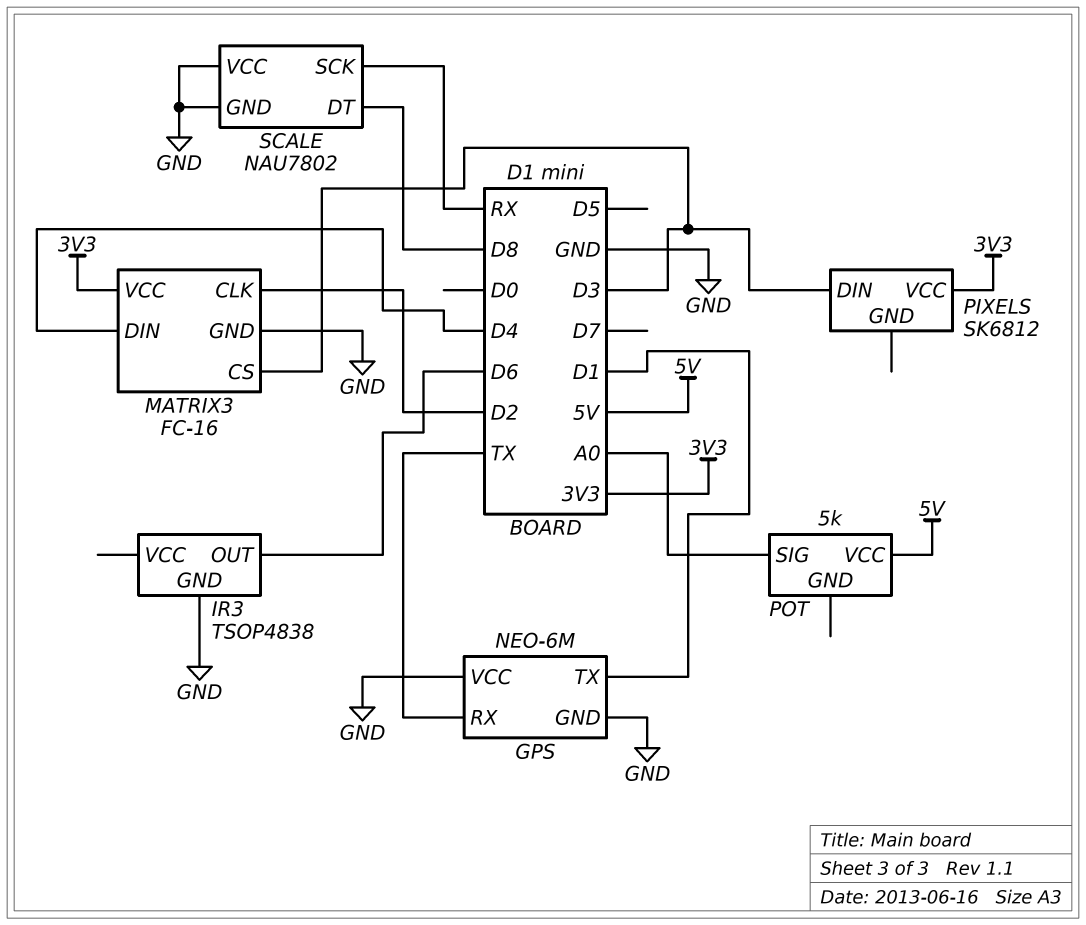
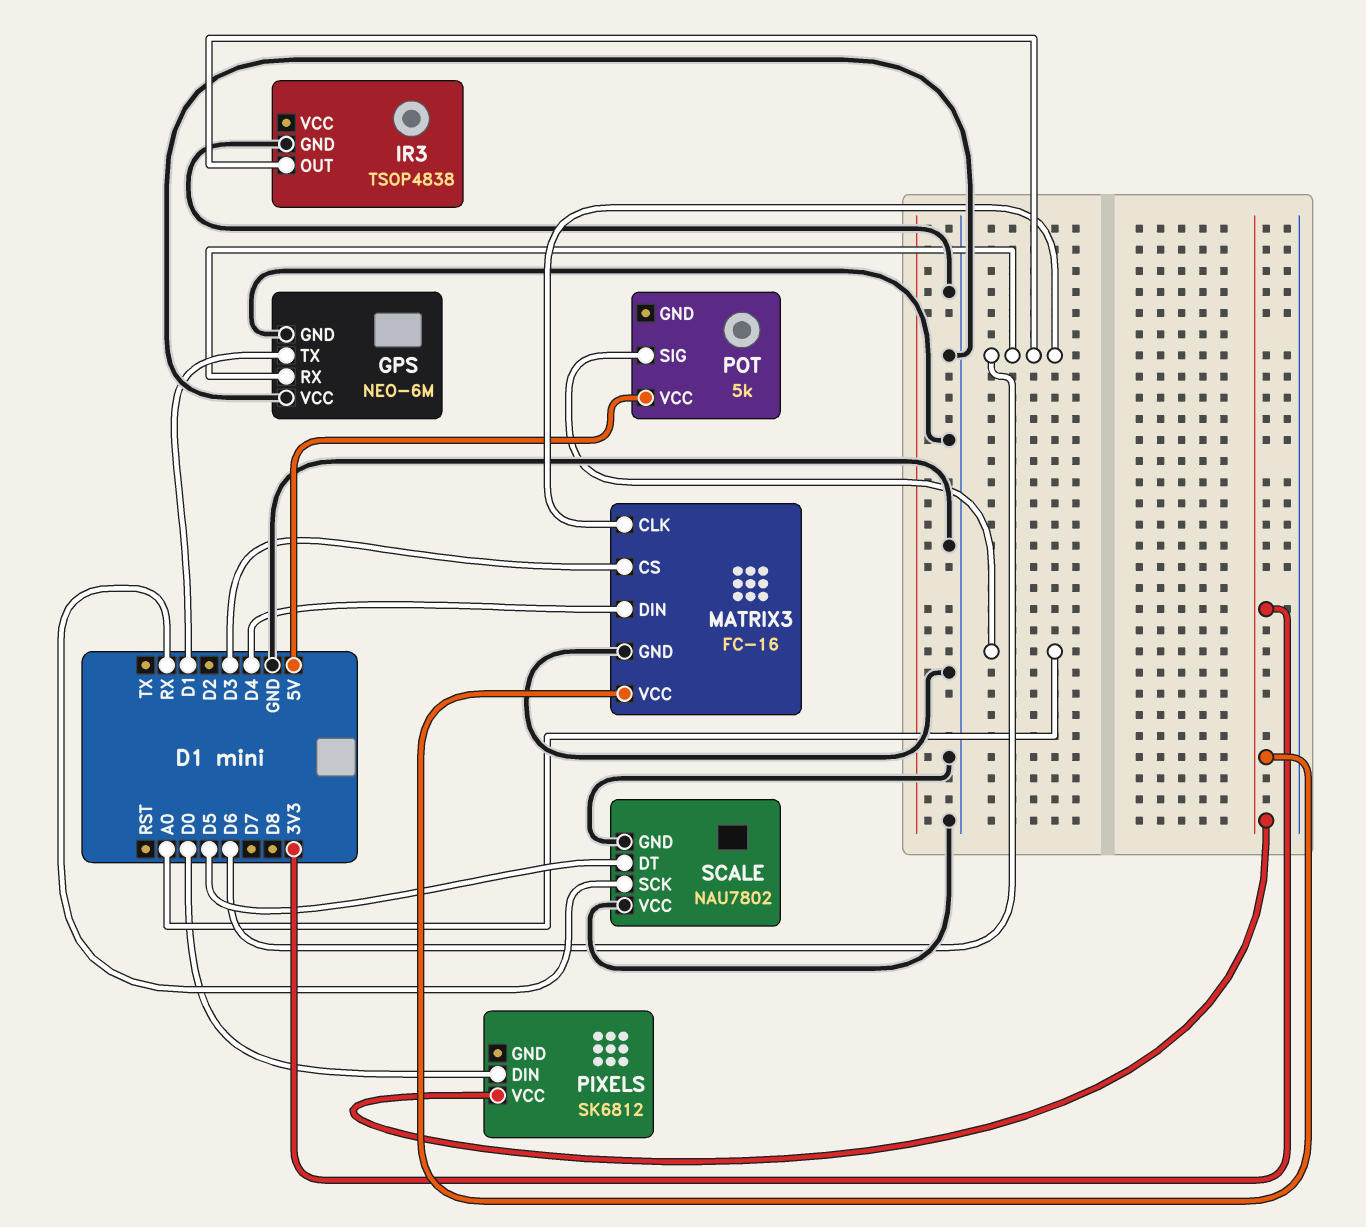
GPS pin RX: TX -> D6
MATRIX3 pin CLK: D2 -> D6
PIXELS pin DIN: D3 -> D0
SCALE pin DT: D8 -> D5

